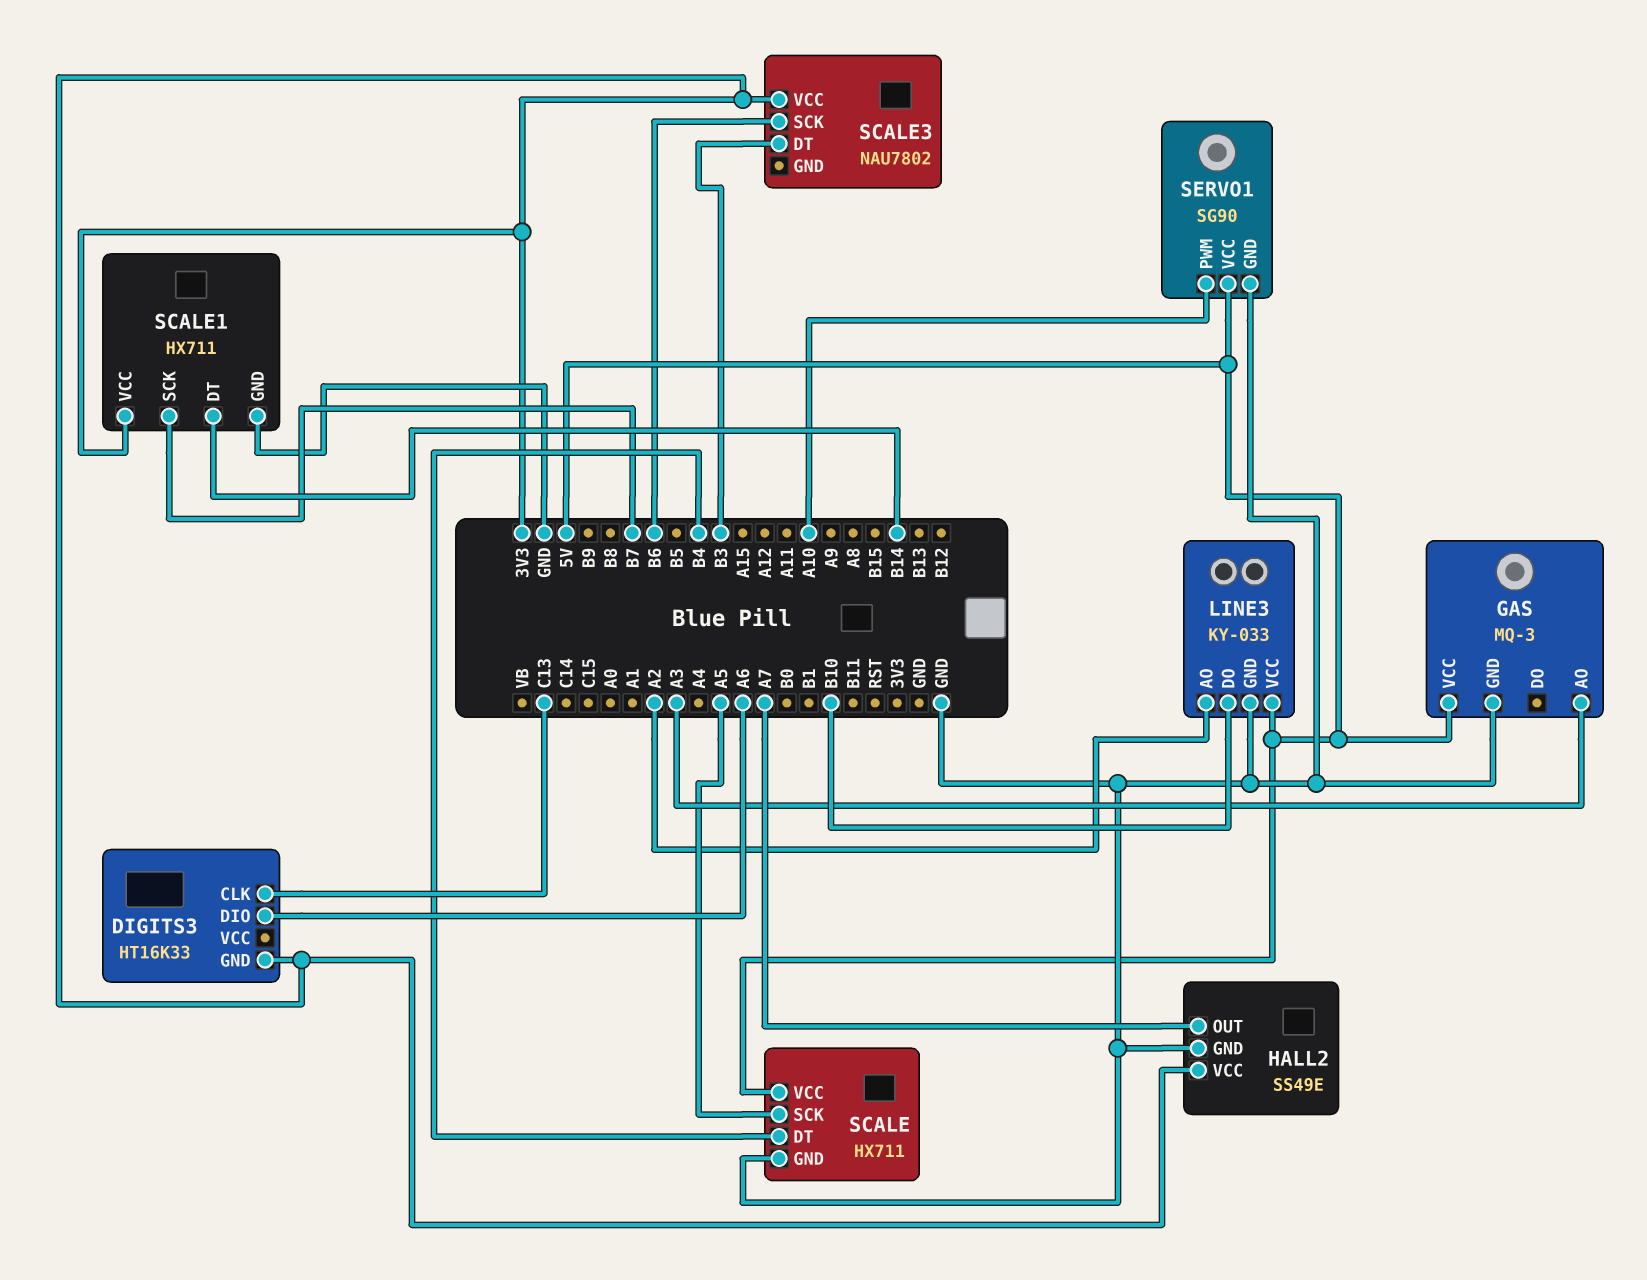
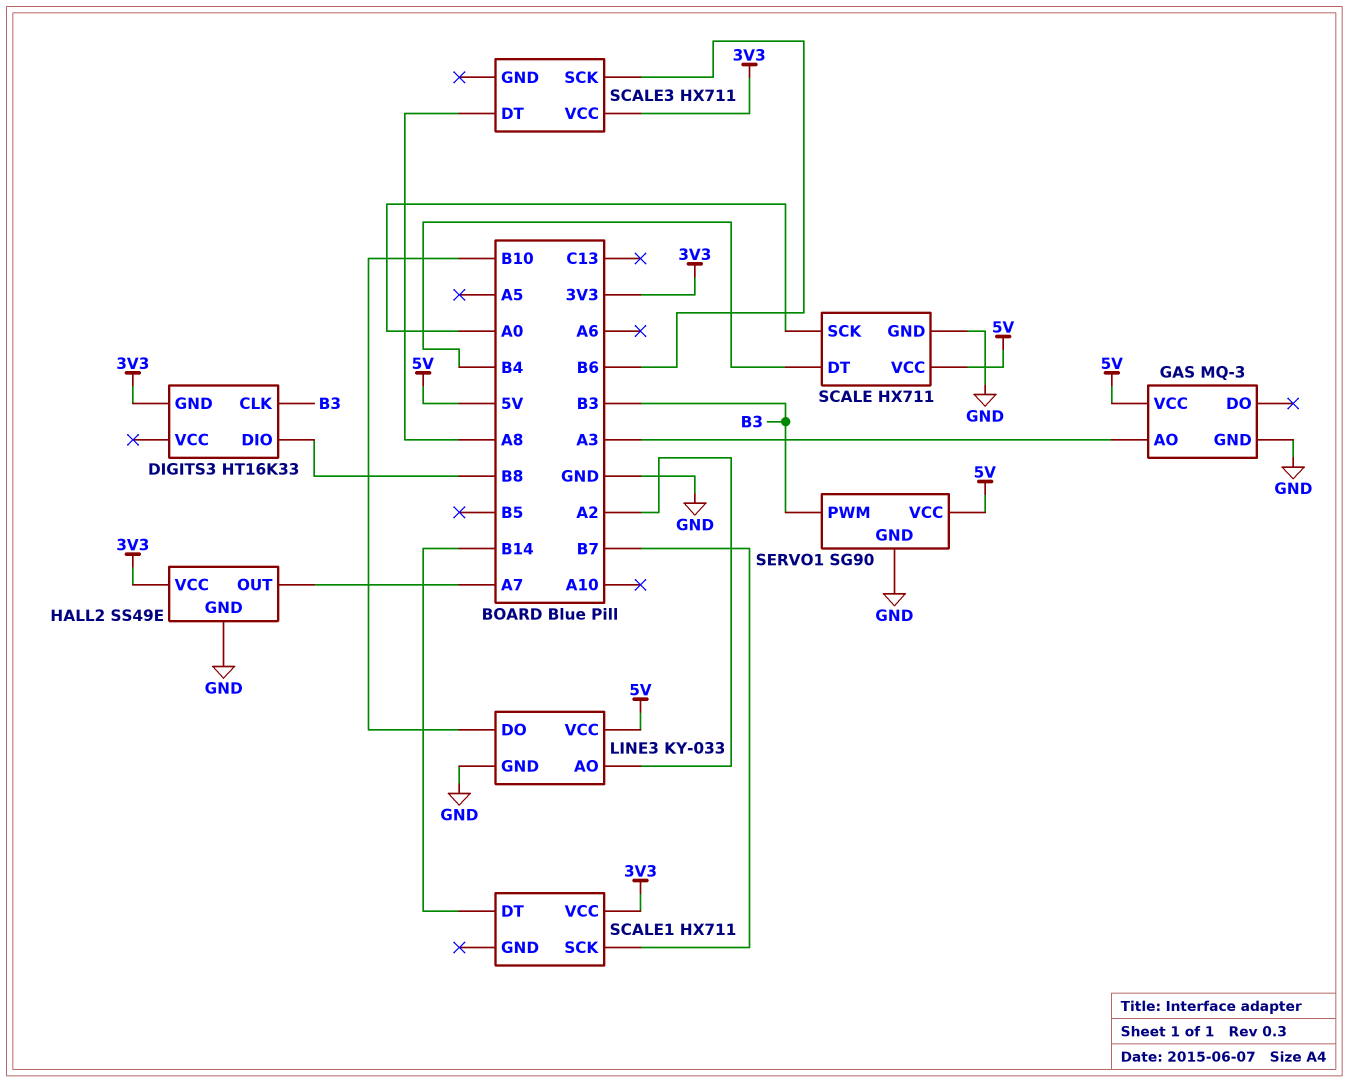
DIGITS3 pin CLK: C13 -> B3
DIGITS3 pin DIO: A6 -> B8
SCALE pin SCK: A5 -> A0
SCALE1 pin GND: GND -> none
SCALE3: NAU7802 -> HX711
SCALE3 pin DT: B3 -> A8
SERVO1 pin PWM: A10 -> B3

